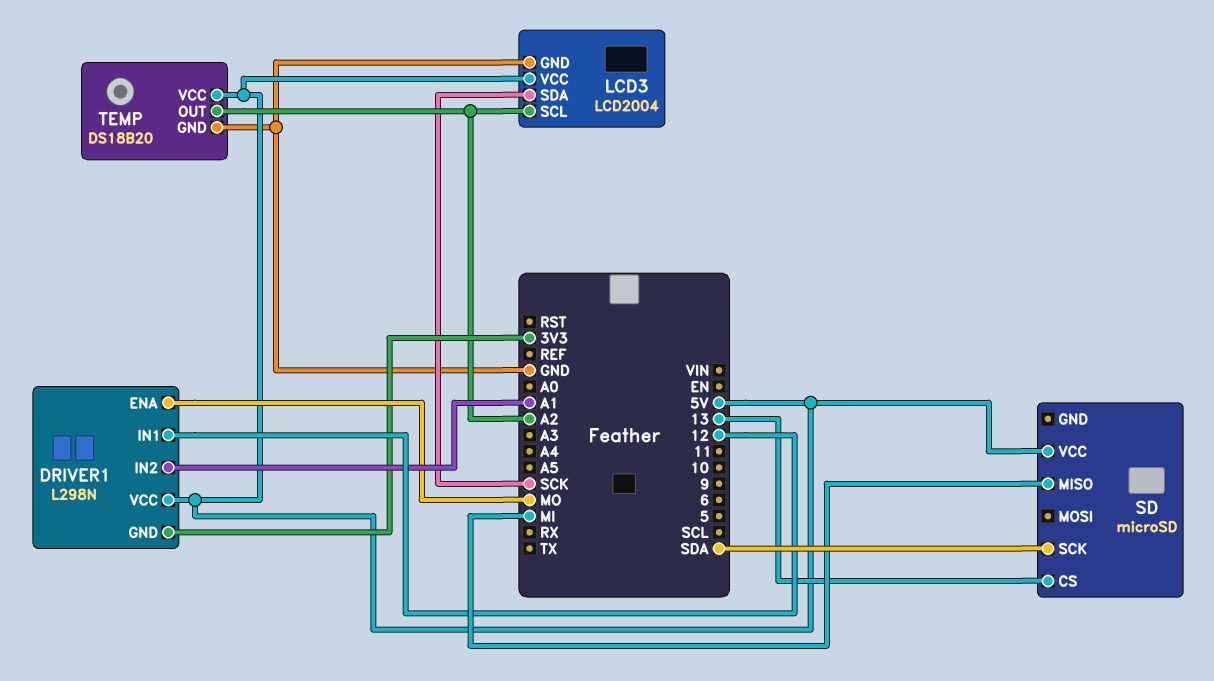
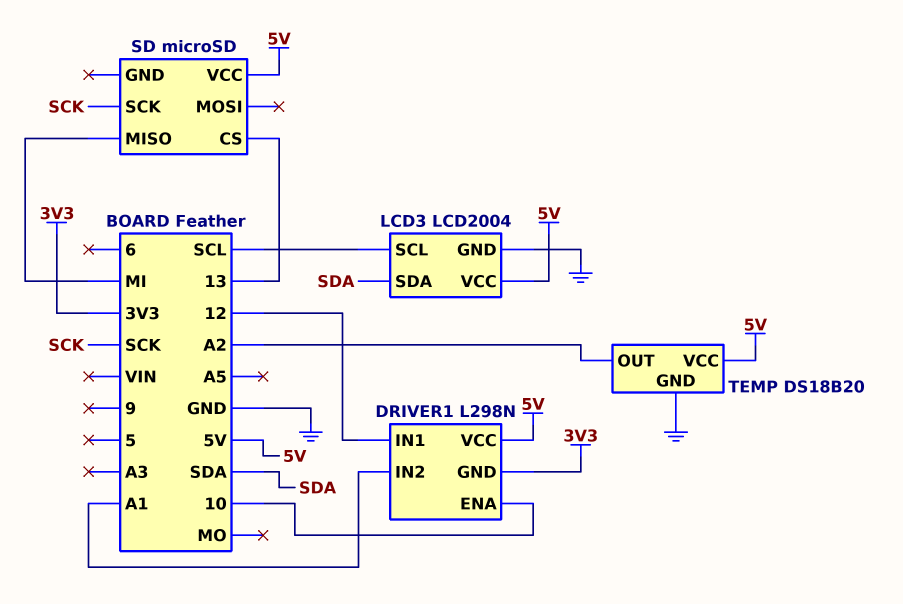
DRIVER1 pin ENA: MO -> 10
LCD3 pin SCL: A2 -> SCL
LCD3 pin SDA: SCK -> SDA
SD pin SCK: SDA -> SCK

